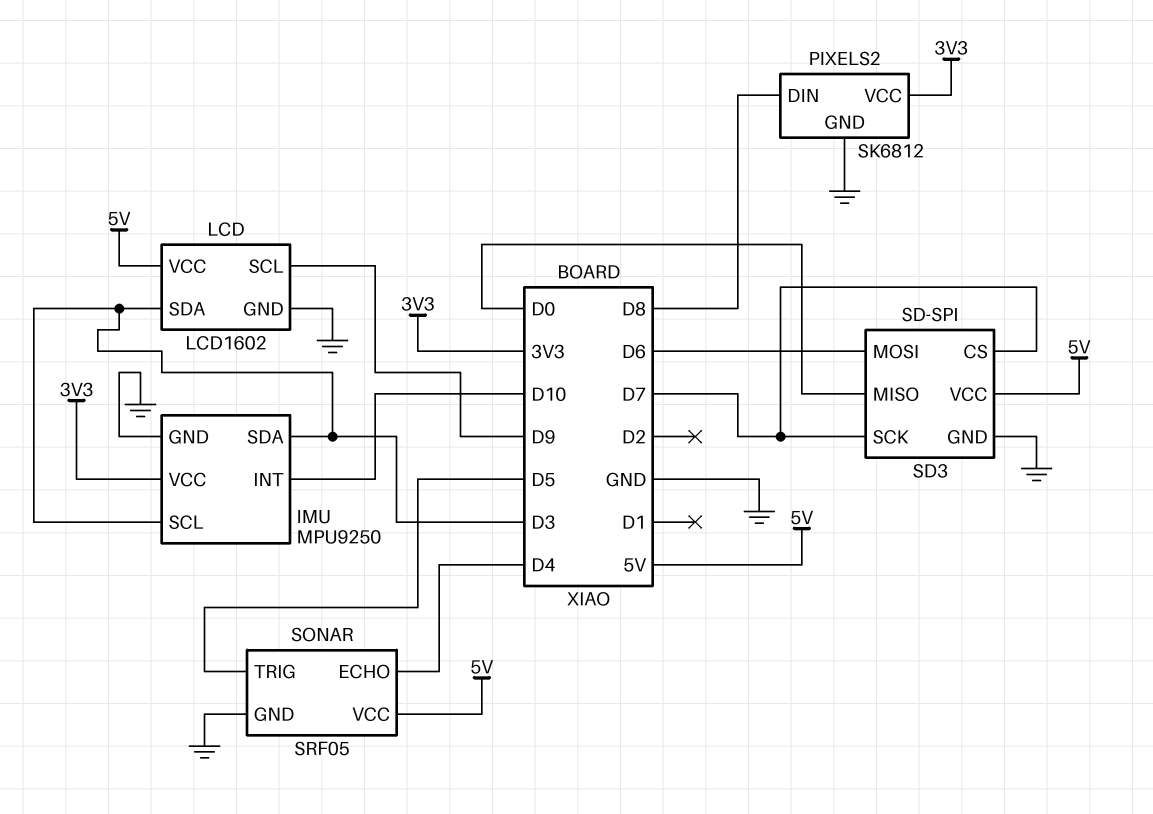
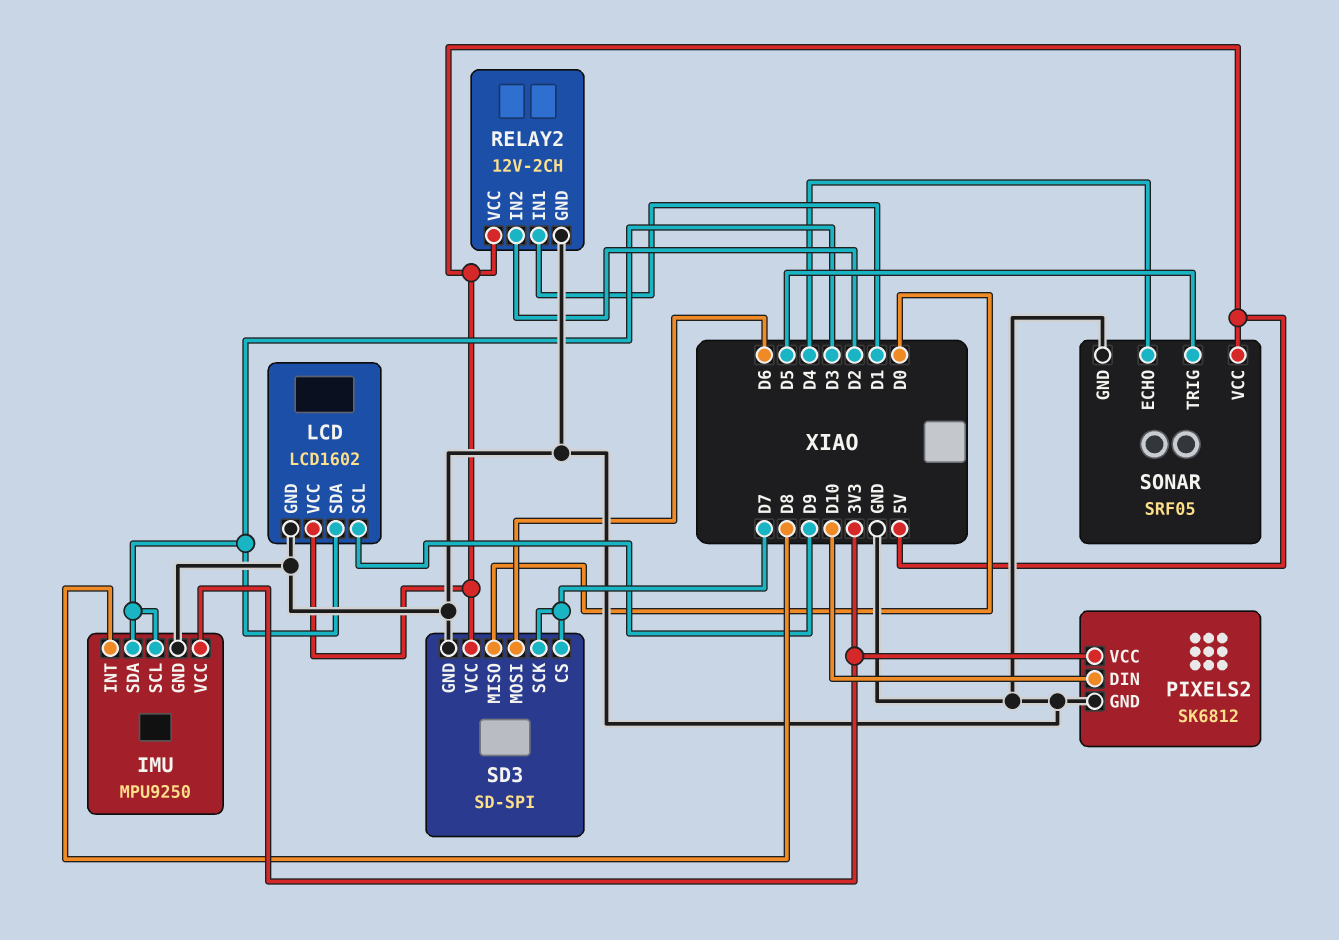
IMU pin INT: D10 -> D8
PIXELS2 pin DIN: D8 -> D10
RELAY2: none -> 12V-2CH
RELAY2 pin GND: none -> GND
RELAY2 pin IN1: none -> D1
RELAY2 pin IN2: none -> D2
RELAY2 pin VCC: none -> 5V

